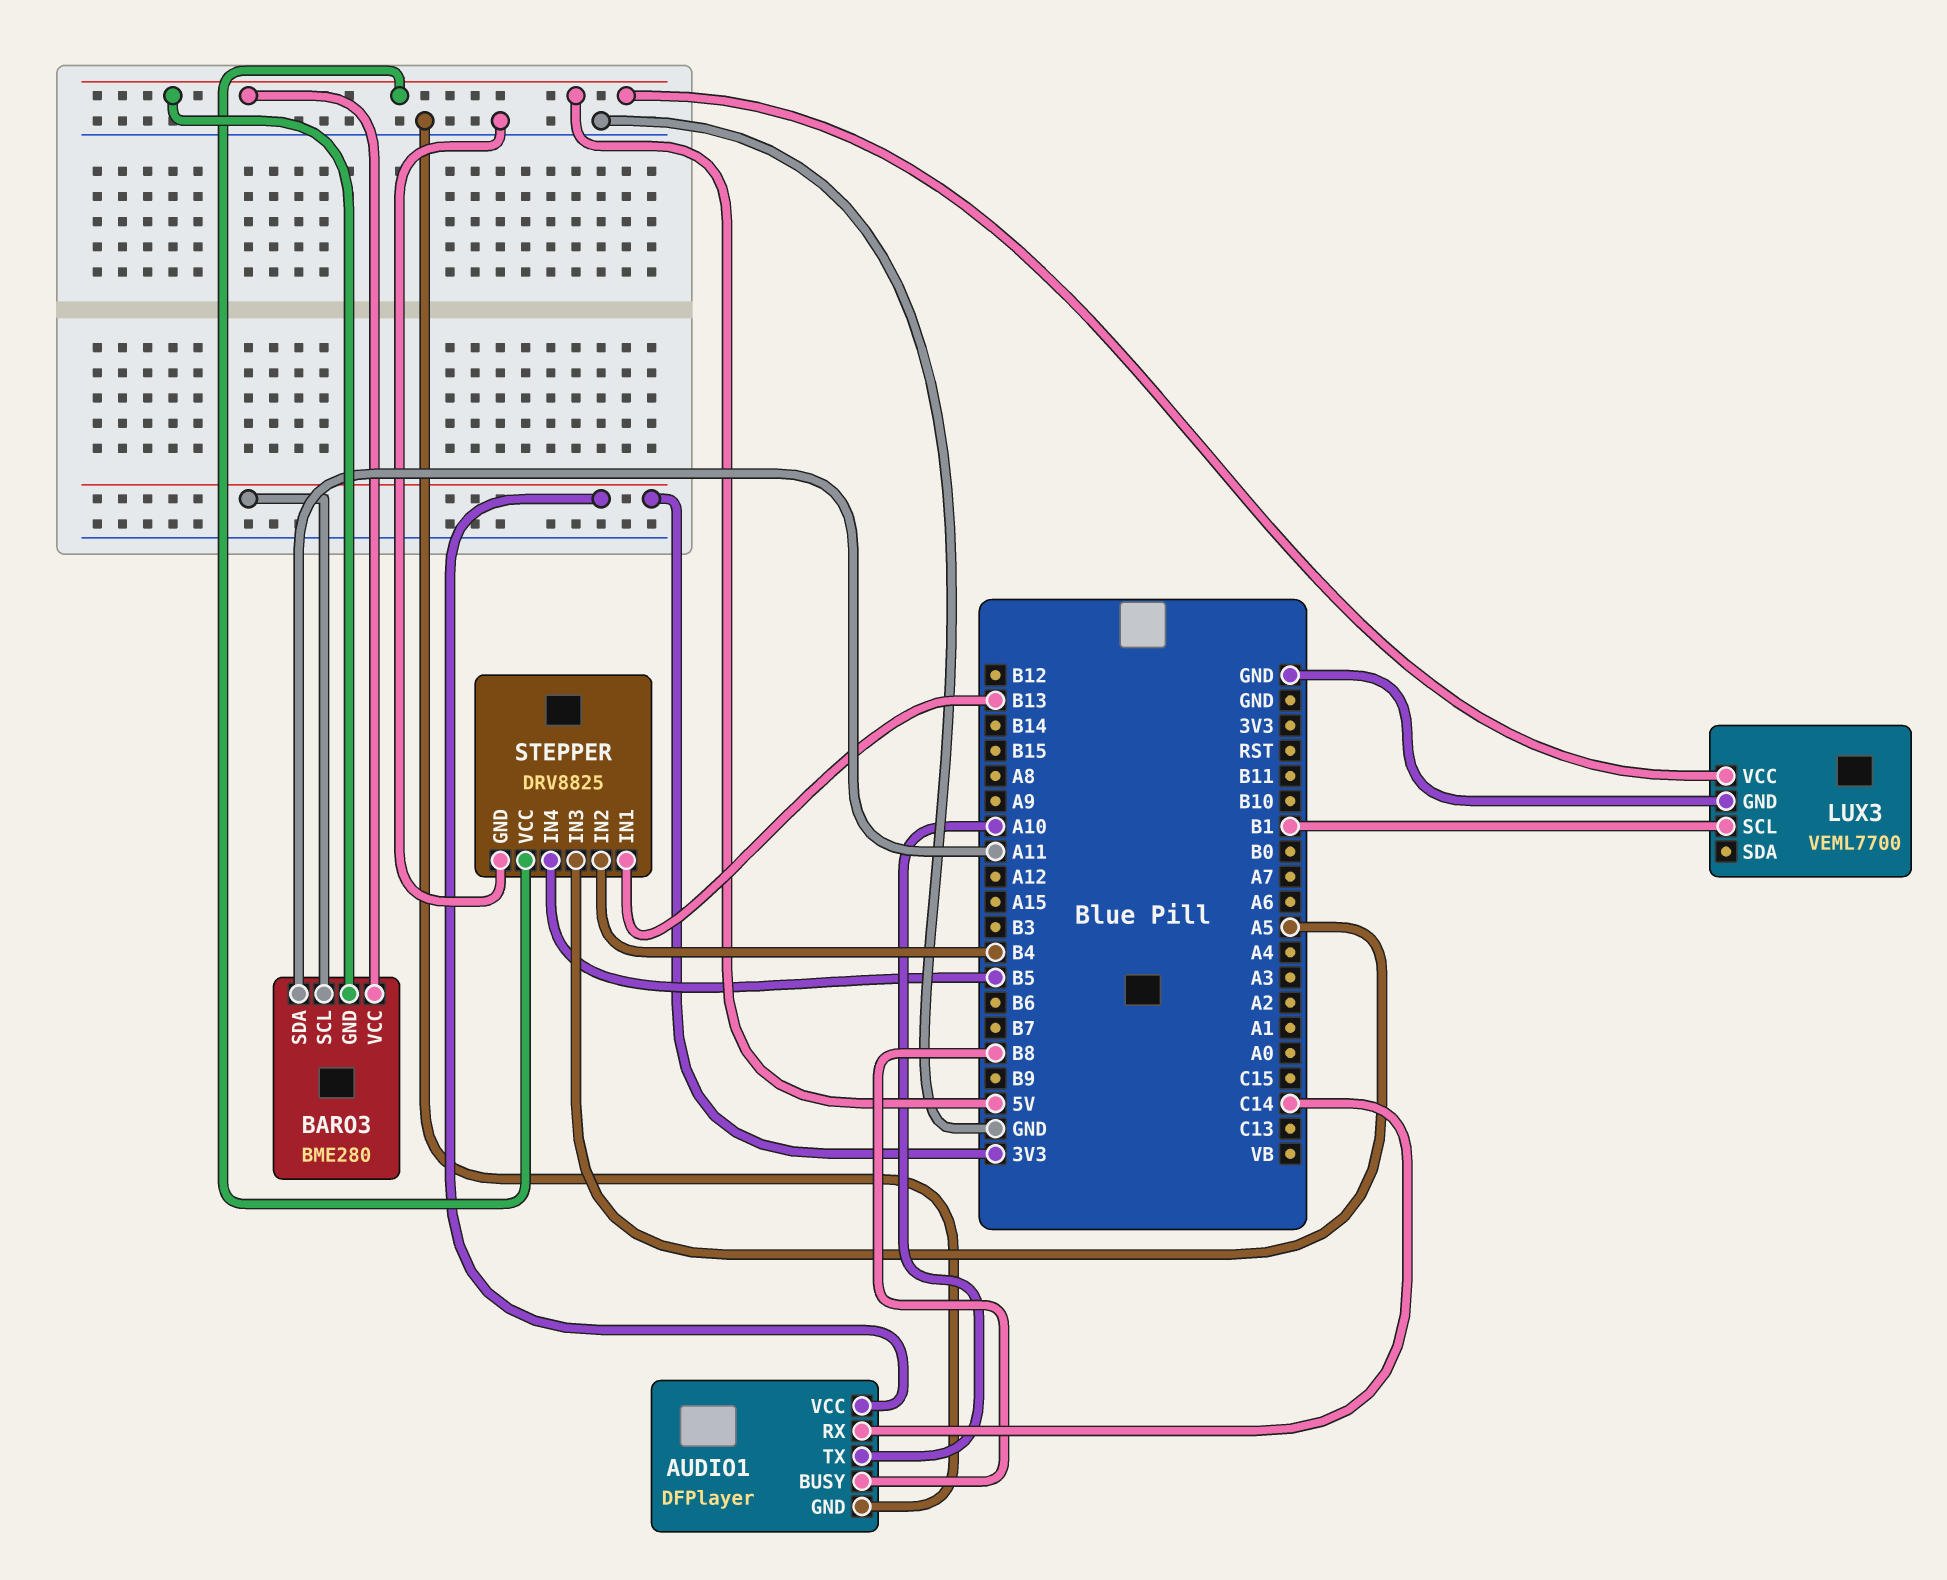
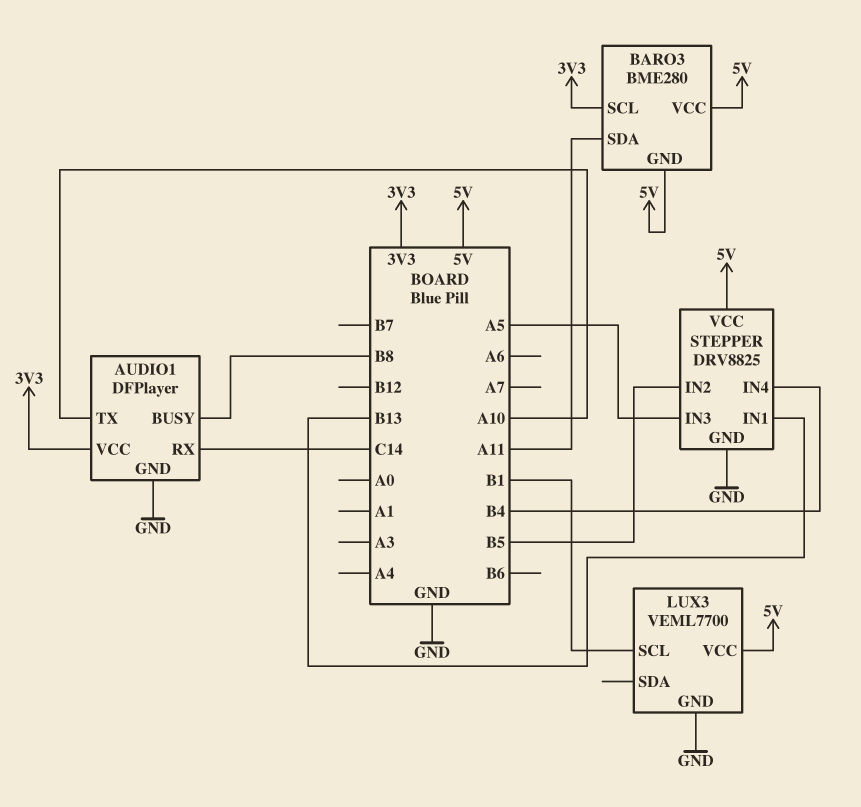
STEPPER pin IN2: B4 -> B5
STEPPER pin IN4: B5 -> B4

